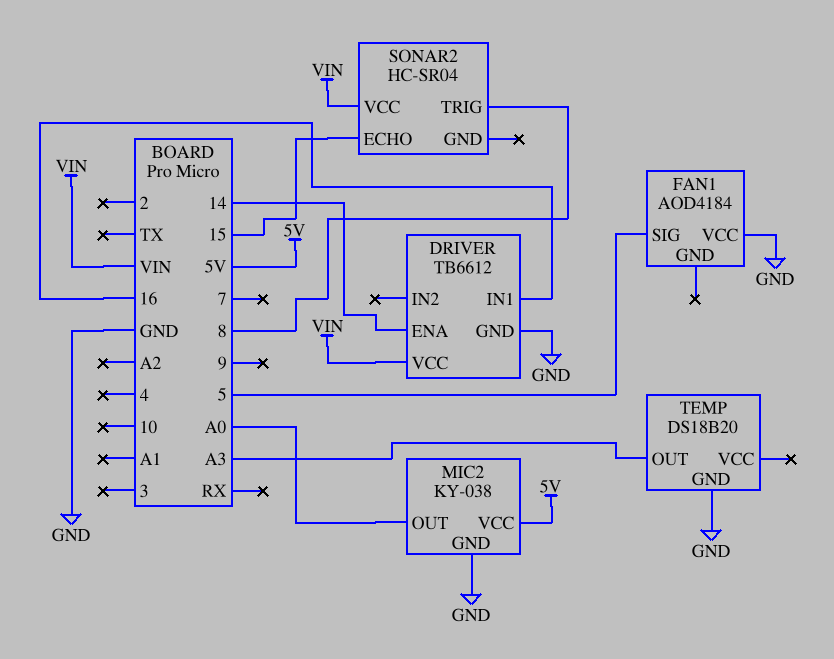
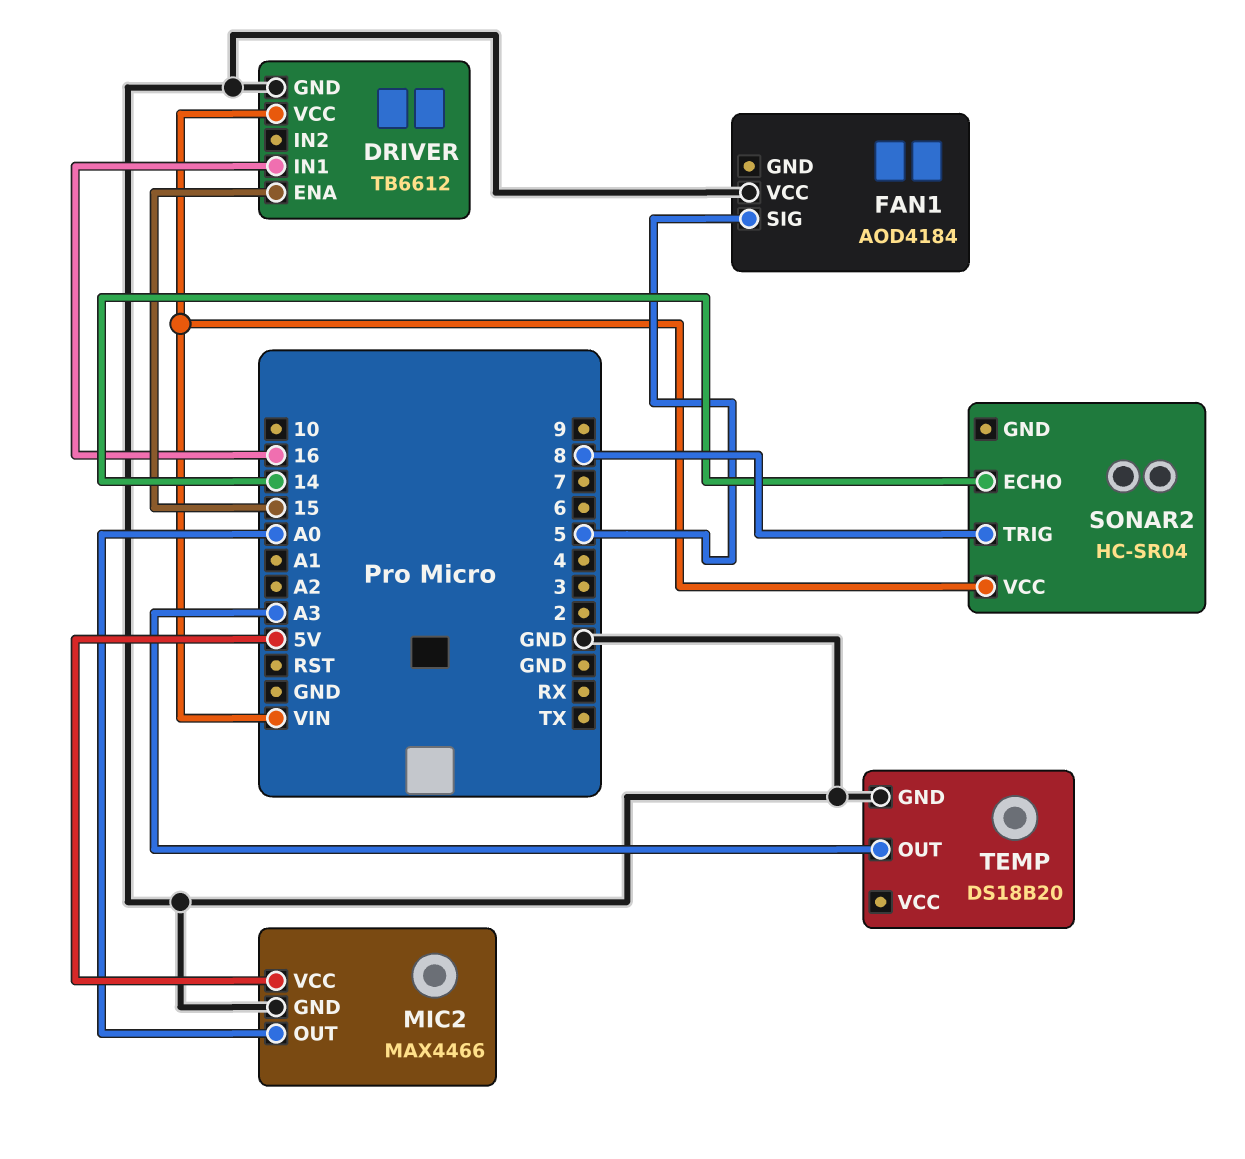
DRIVER pin ENA: 14 -> 15
MIC2: KY-038 -> MAX4466
SONAR2 pin ECHO: 15 -> 14

